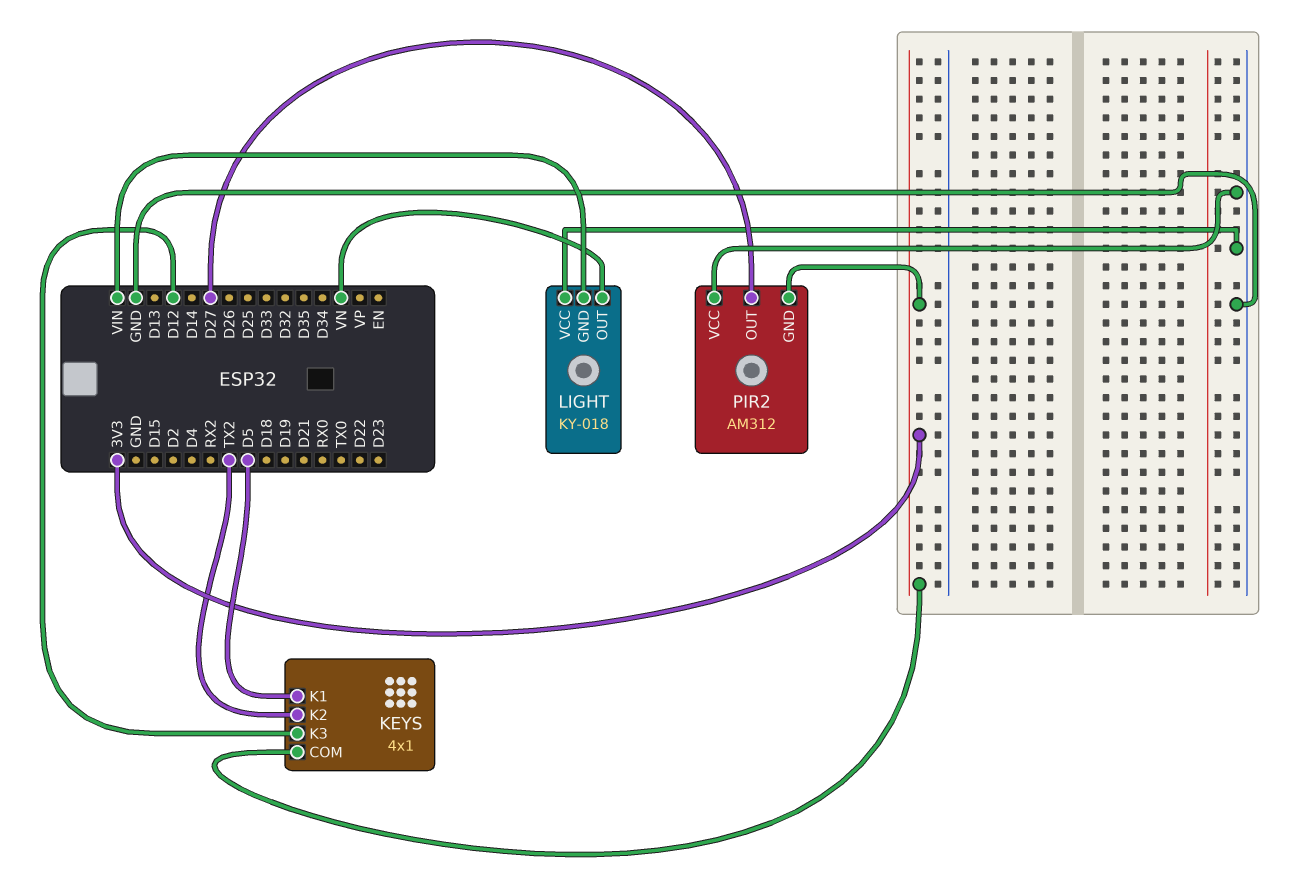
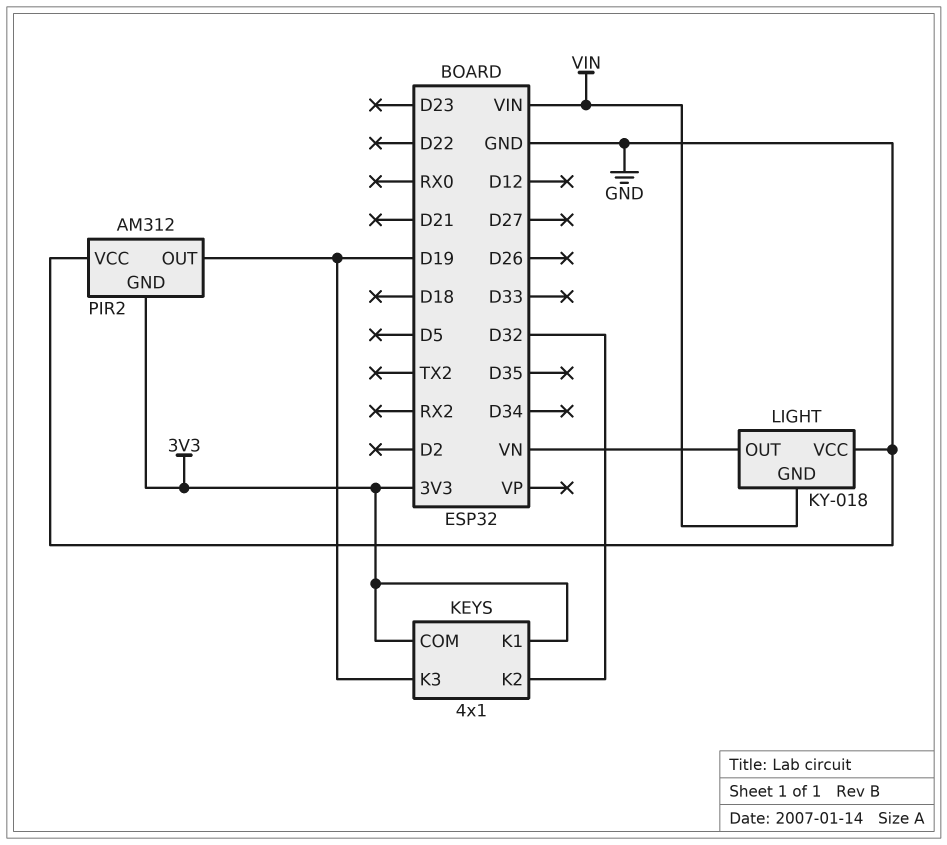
KEYS pin K1: D5 -> 3V3
KEYS pin K2: TX2 -> D32
KEYS pin K3: D12 -> D19
PIR2 pin OUT: D27 -> D19

